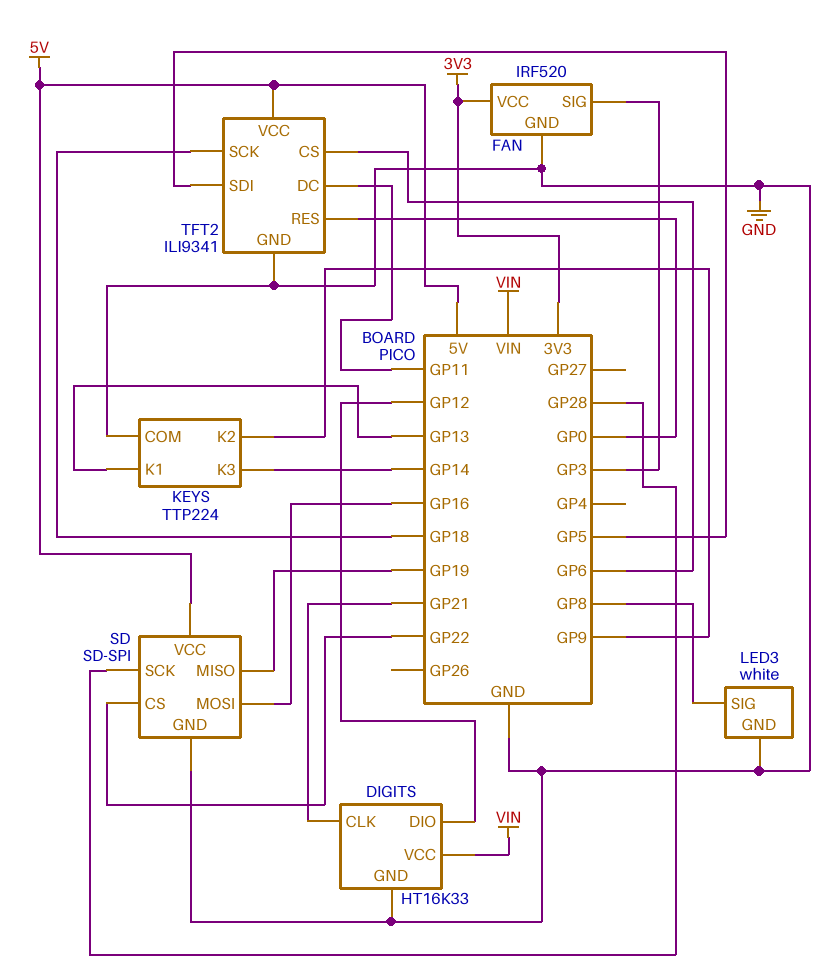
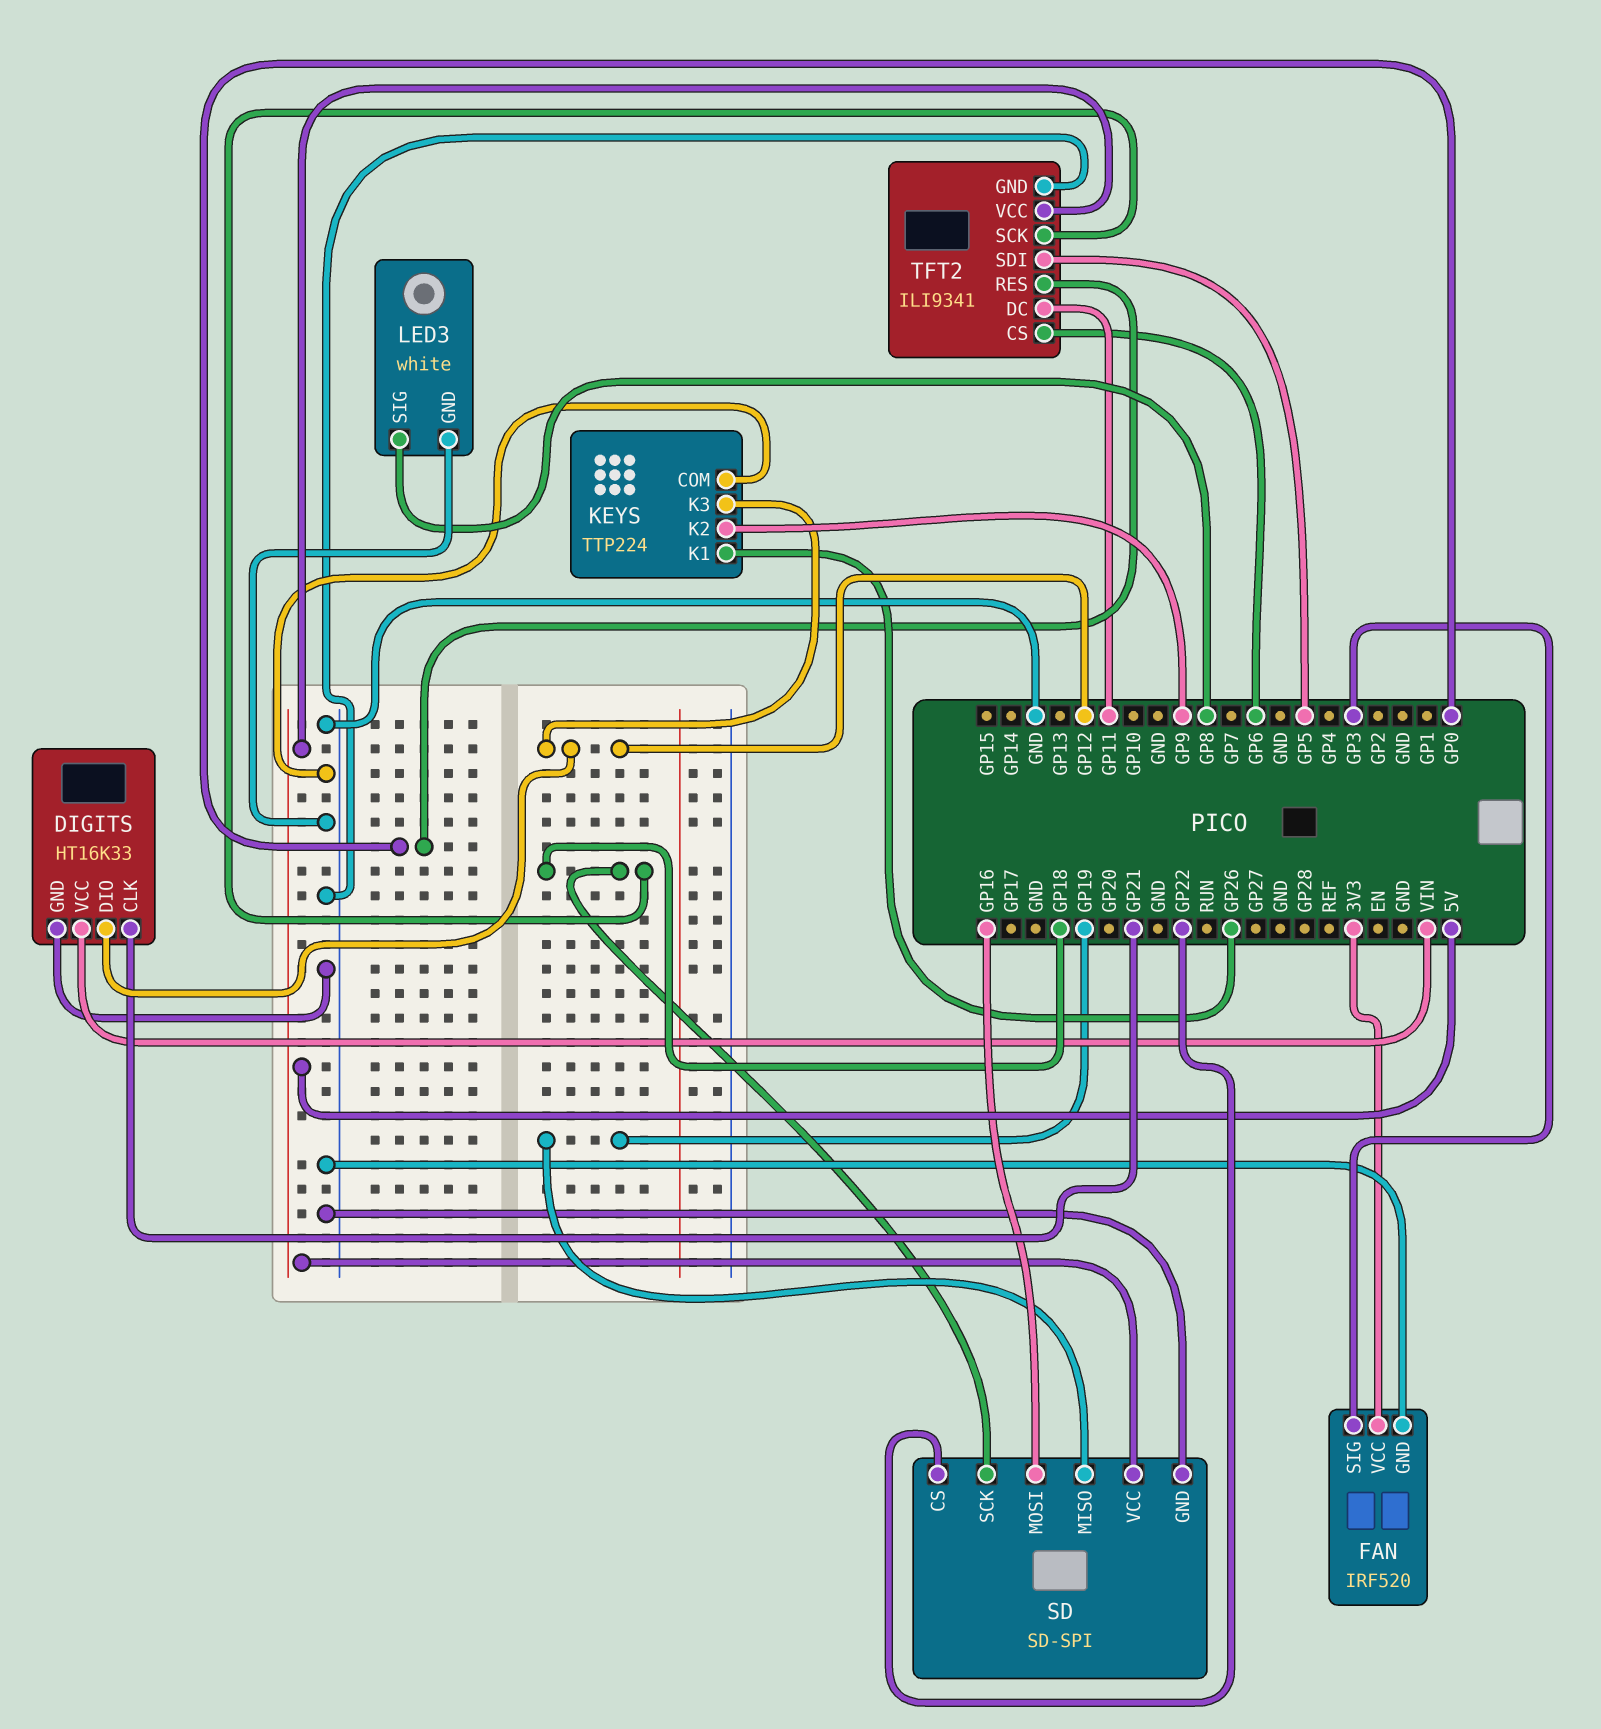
KEYS pin K1: GP13 -> GP26
KEYS pin K3: GP14 -> GP12
SD pin SCK: GP28 -> GP18

